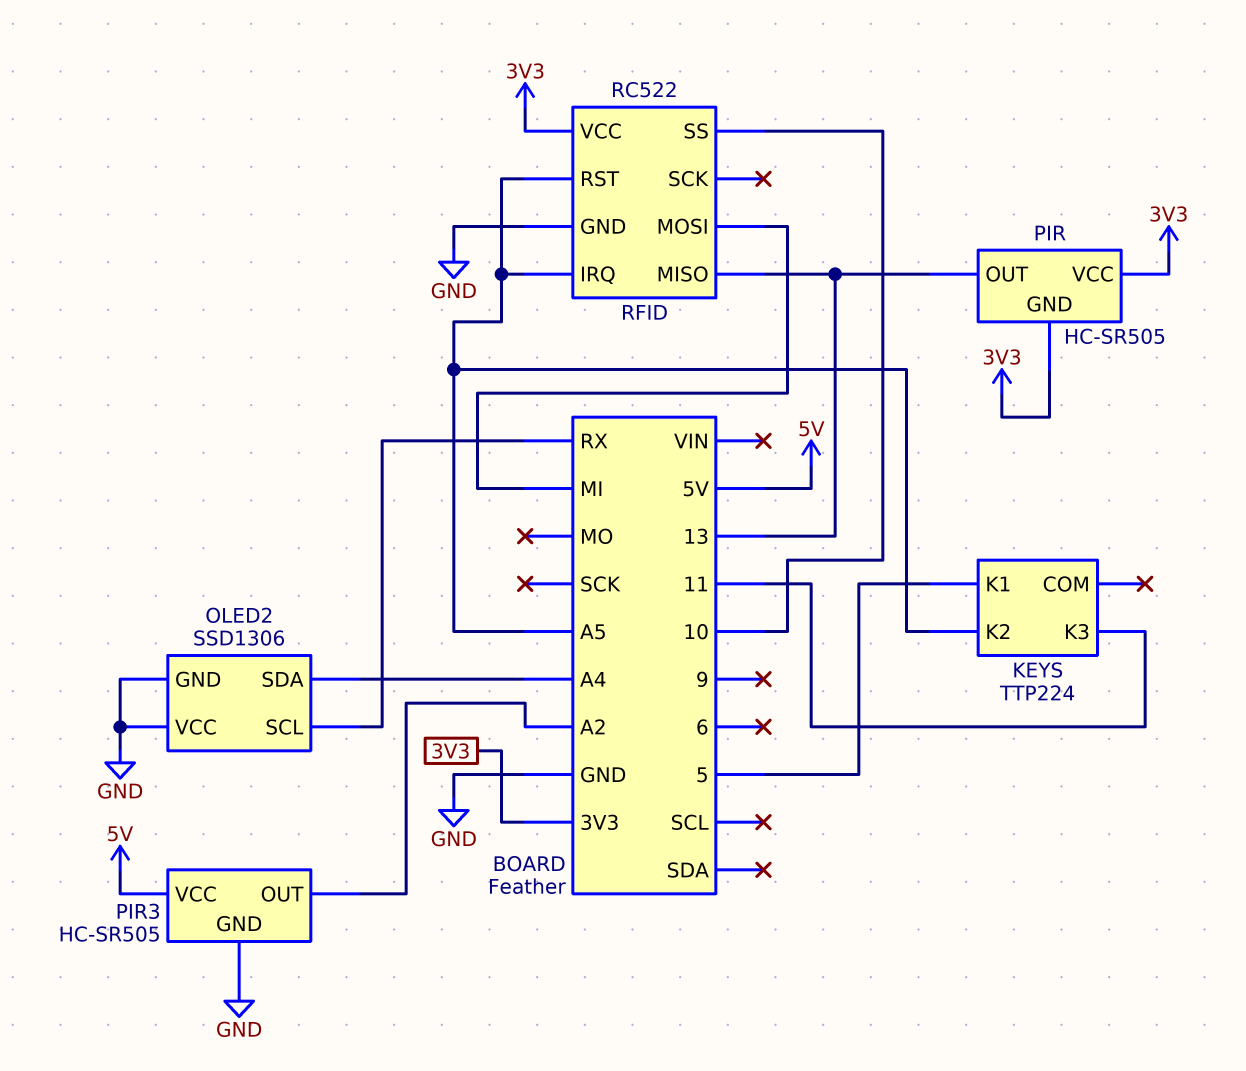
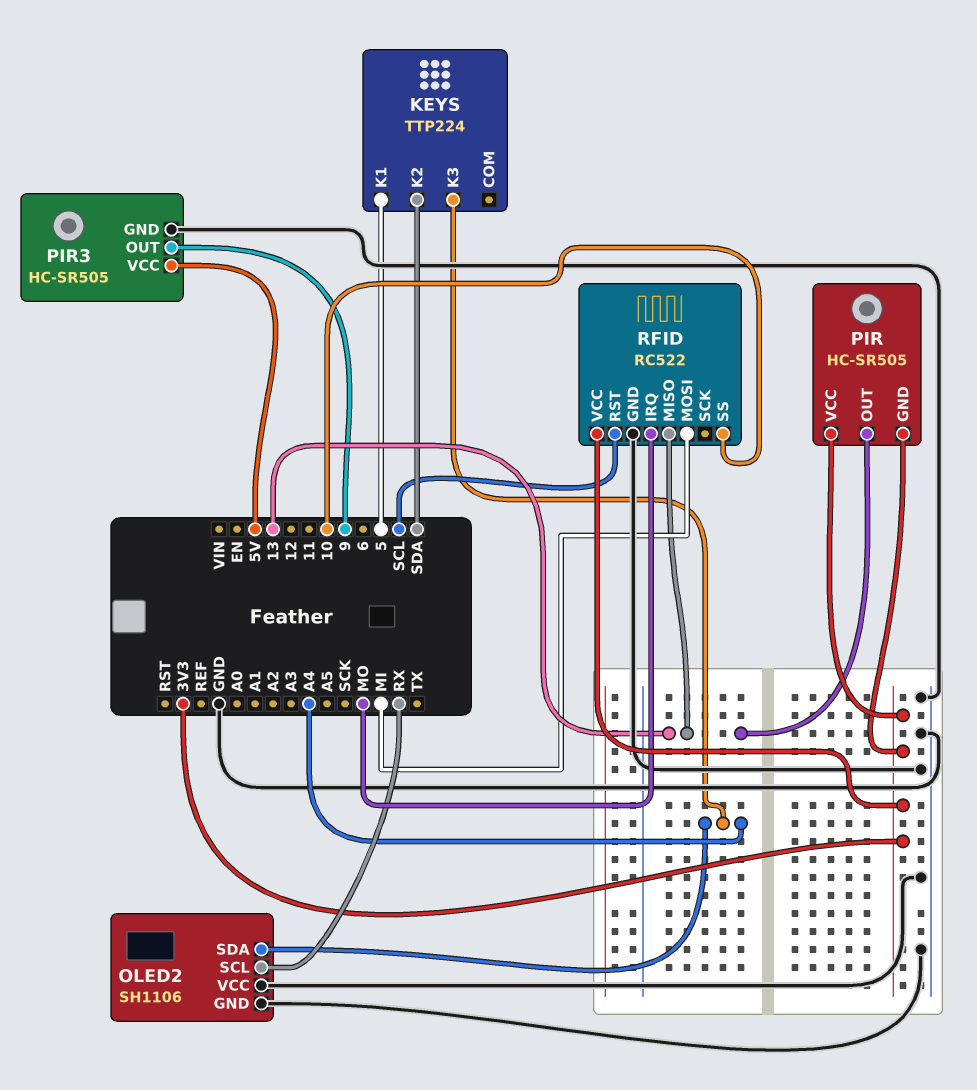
KEYS pin K2: A5 -> SDA
KEYS pin K3: 11 -> A4
OLED2: SSD1306 -> SH1106
PIR3 pin OUT: A2 -> 9
RFID pin IRQ: A5 -> MO
RFID pin RST: A5 -> SCL

